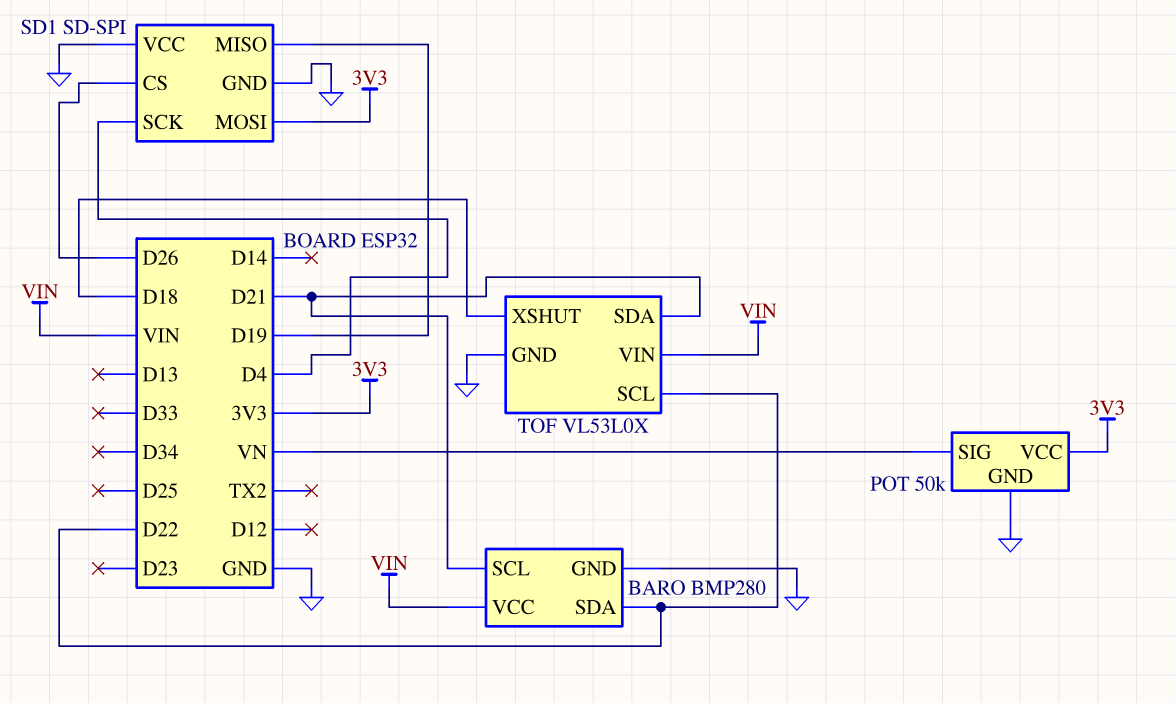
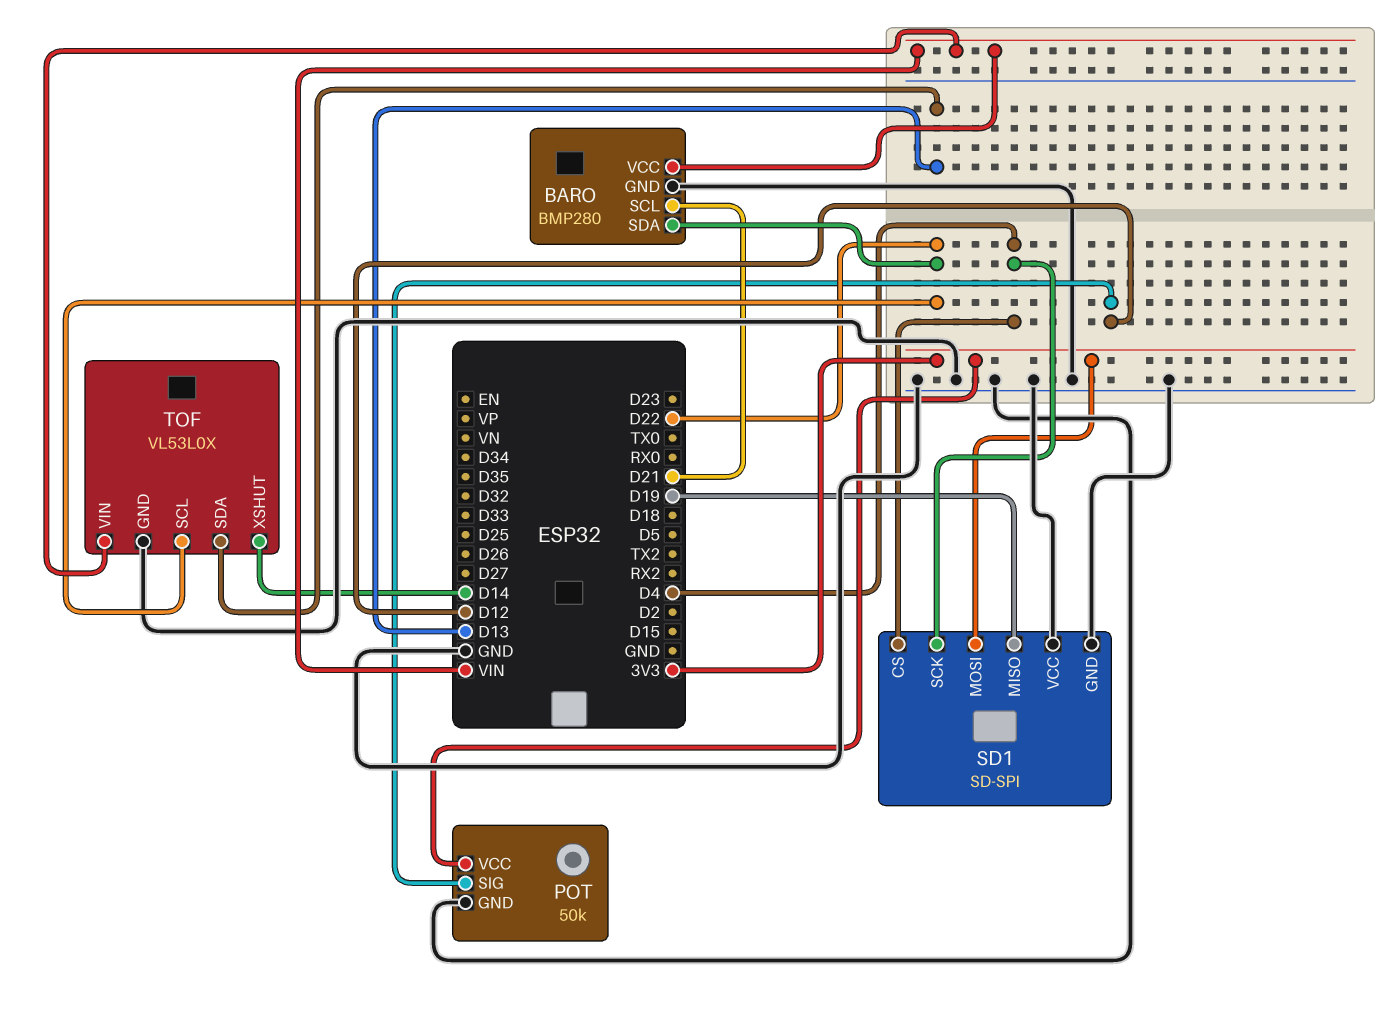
POT pin SIG: VN -> D12
SD1 pin CS: D26 -> D4
TOF pin SDA: D21 -> D13
TOF pin XSHUT: D18 -> D14

